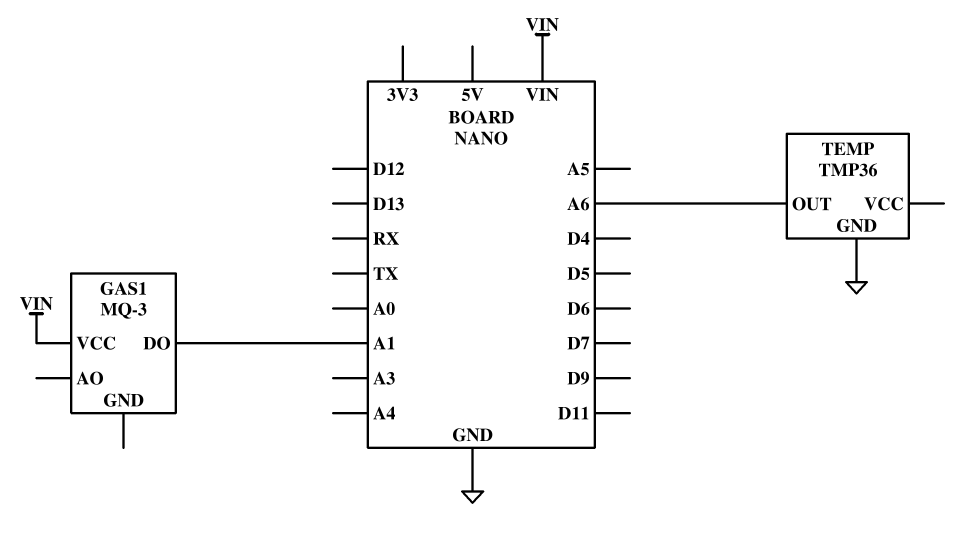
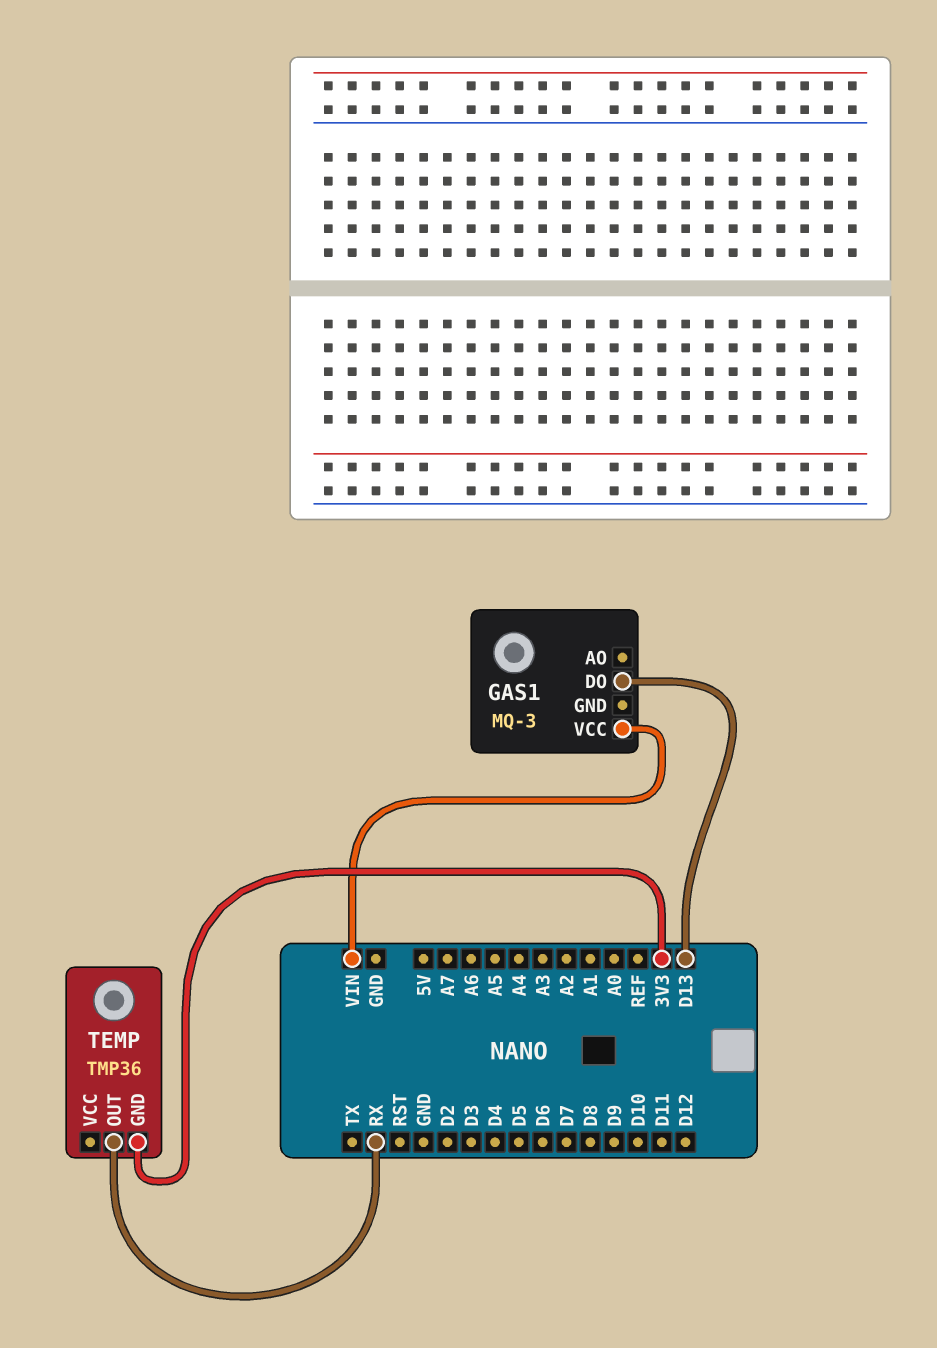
GAS1 pin DO: A1 -> D13
TEMP pin GND: GND -> 3V3
TEMP pin OUT: A6 -> RX

